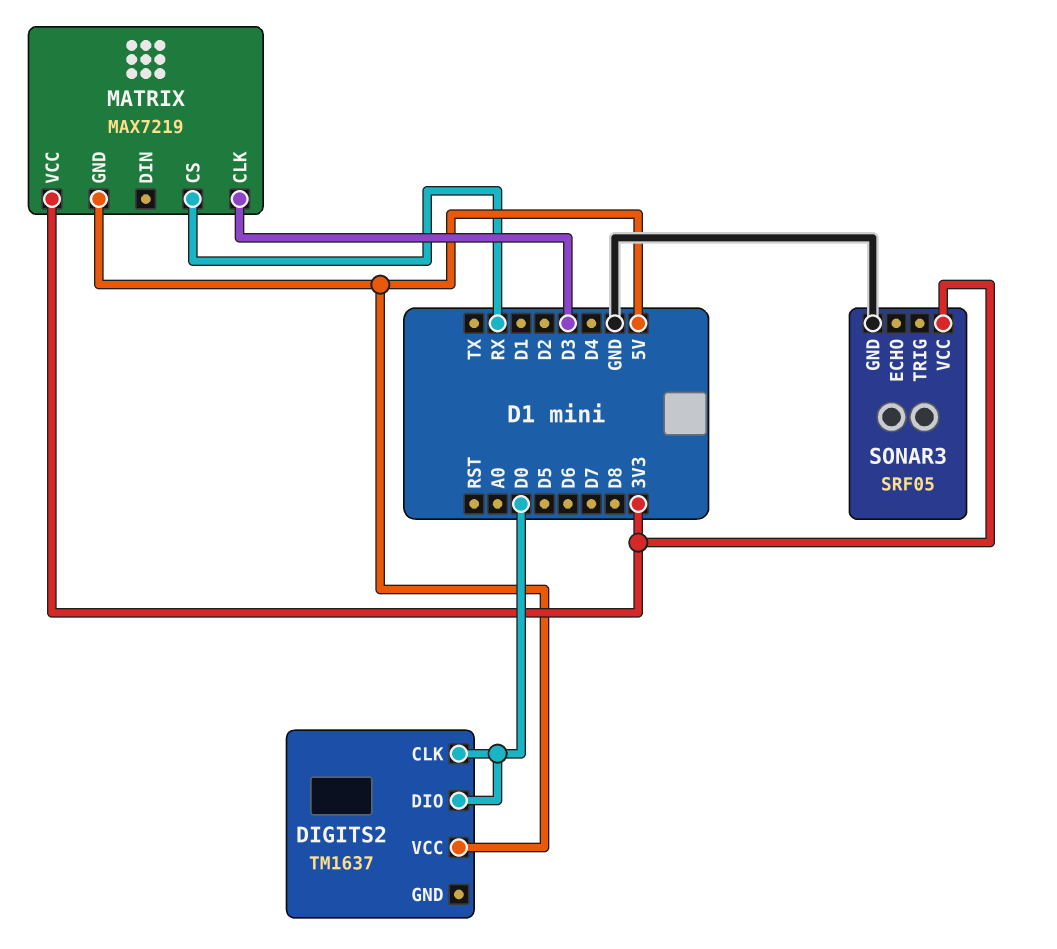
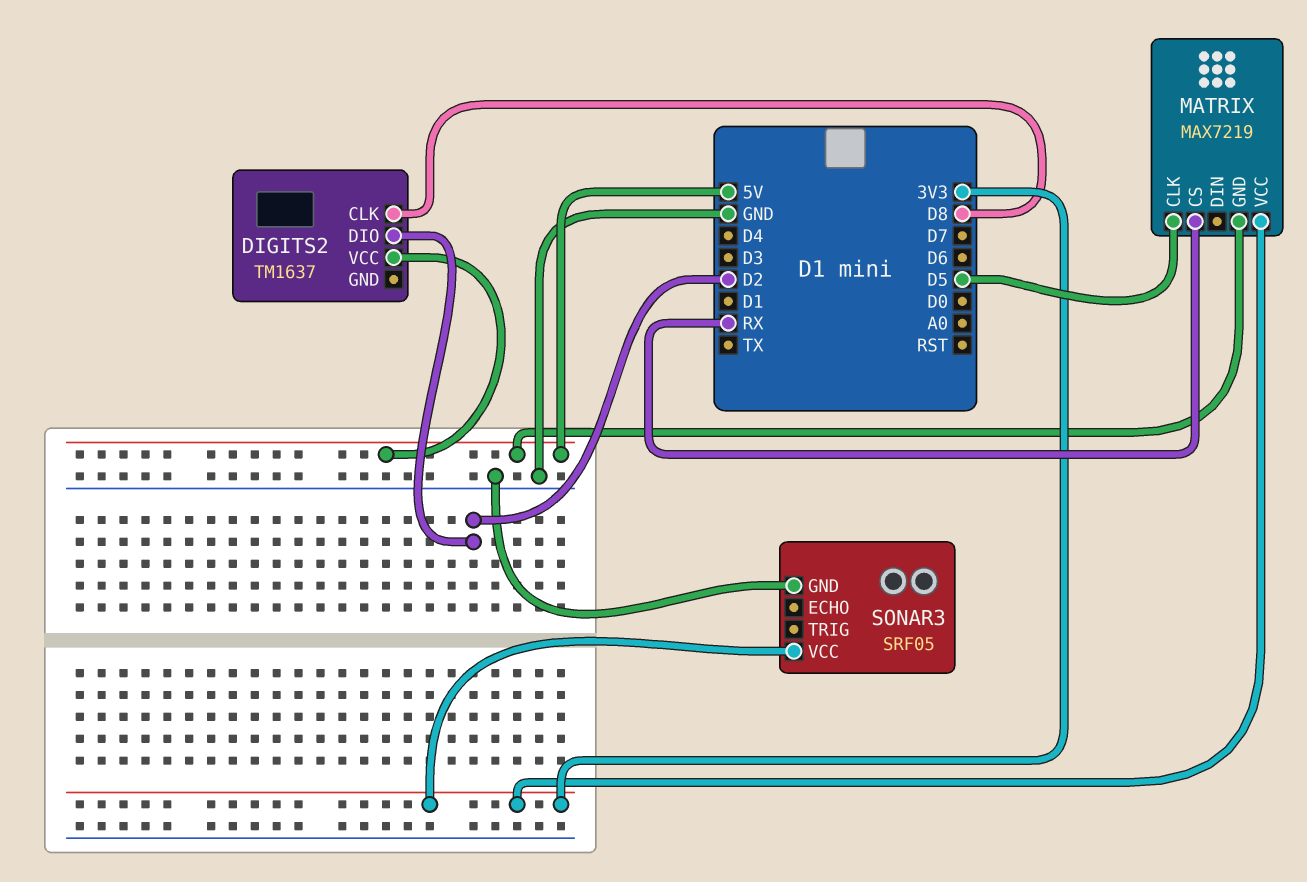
DIGITS2 pin CLK: D0 -> D8
DIGITS2 pin DIO: D0 -> D2
MATRIX pin CLK: D3 -> D5

